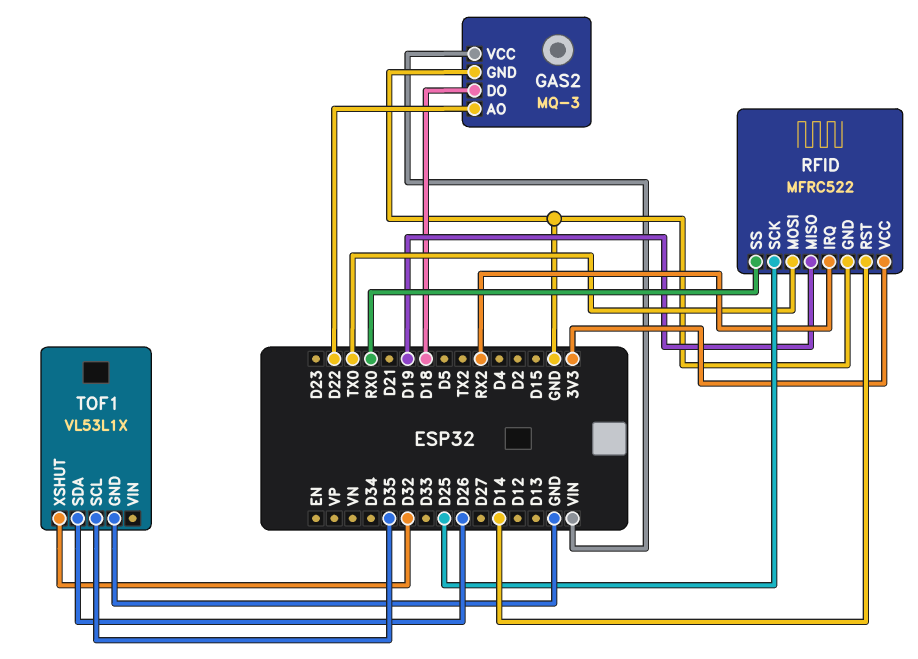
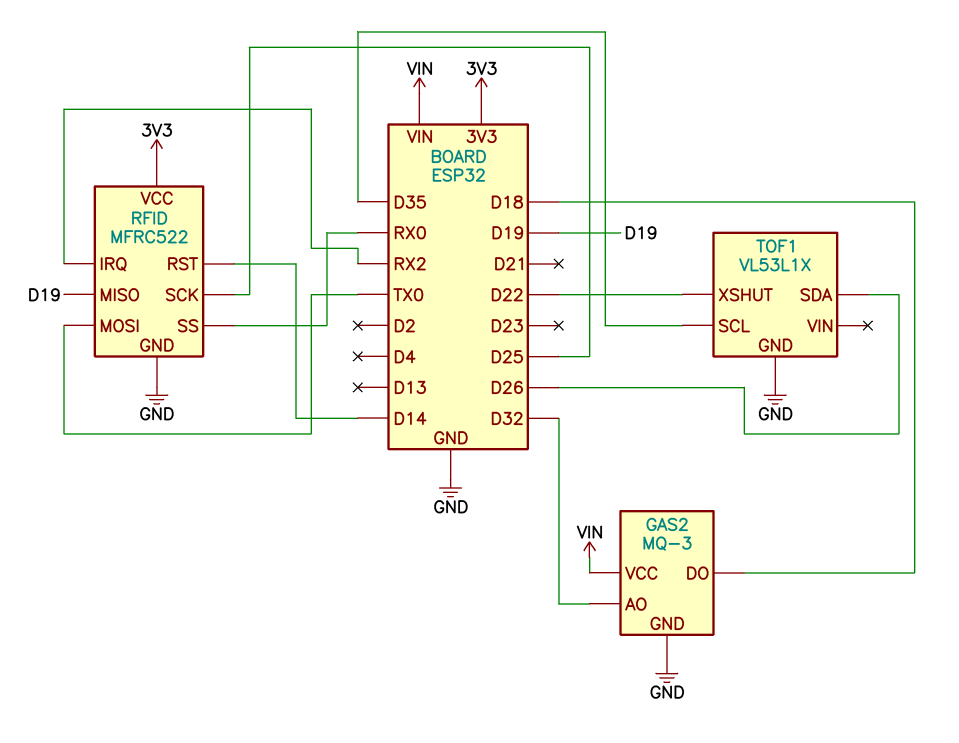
GAS2 pin AO: D22 -> D32
TOF1 pin XSHUT: D32 -> D22

